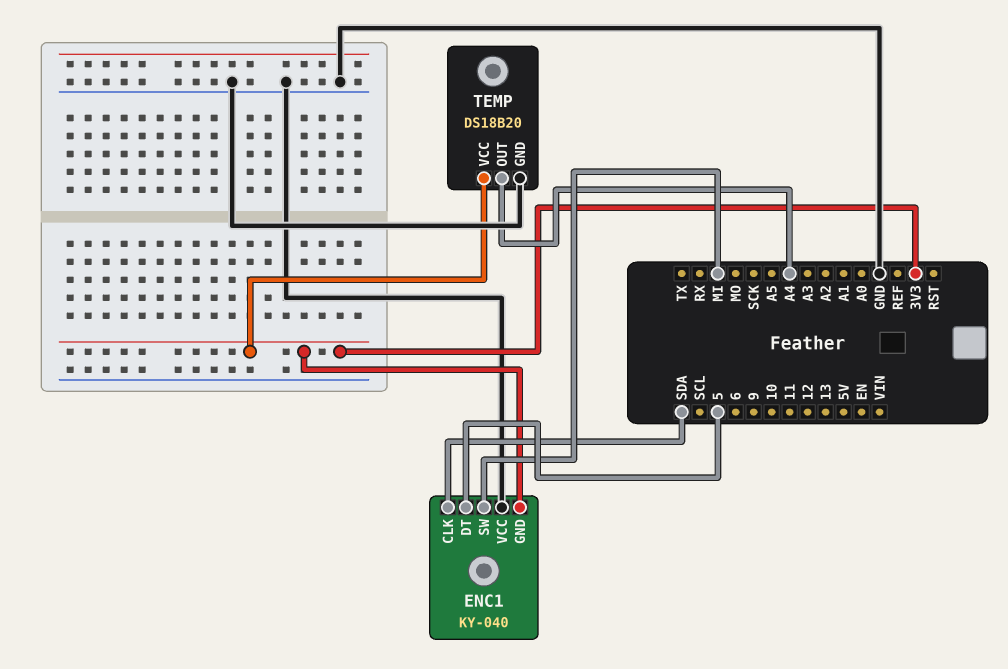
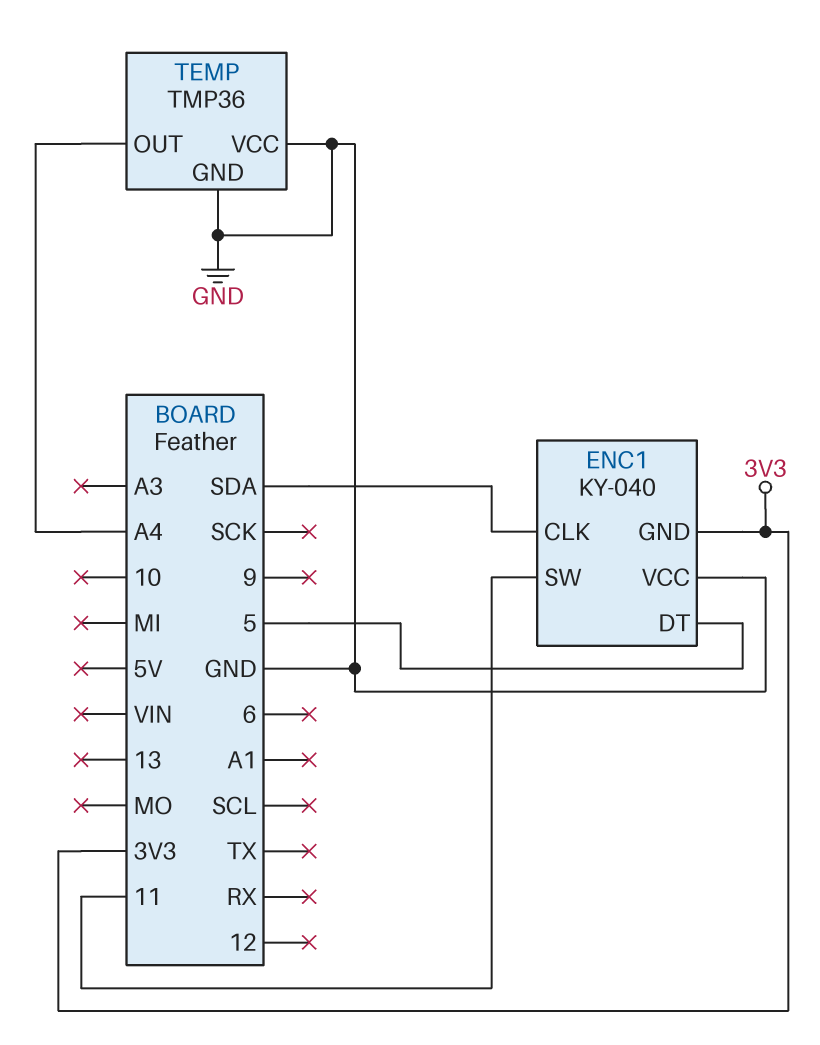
ENC1 pin SW: MI -> 11
TEMP: DS18B20 -> TMP36
TEMP pin VCC: 3V3 -> GND

